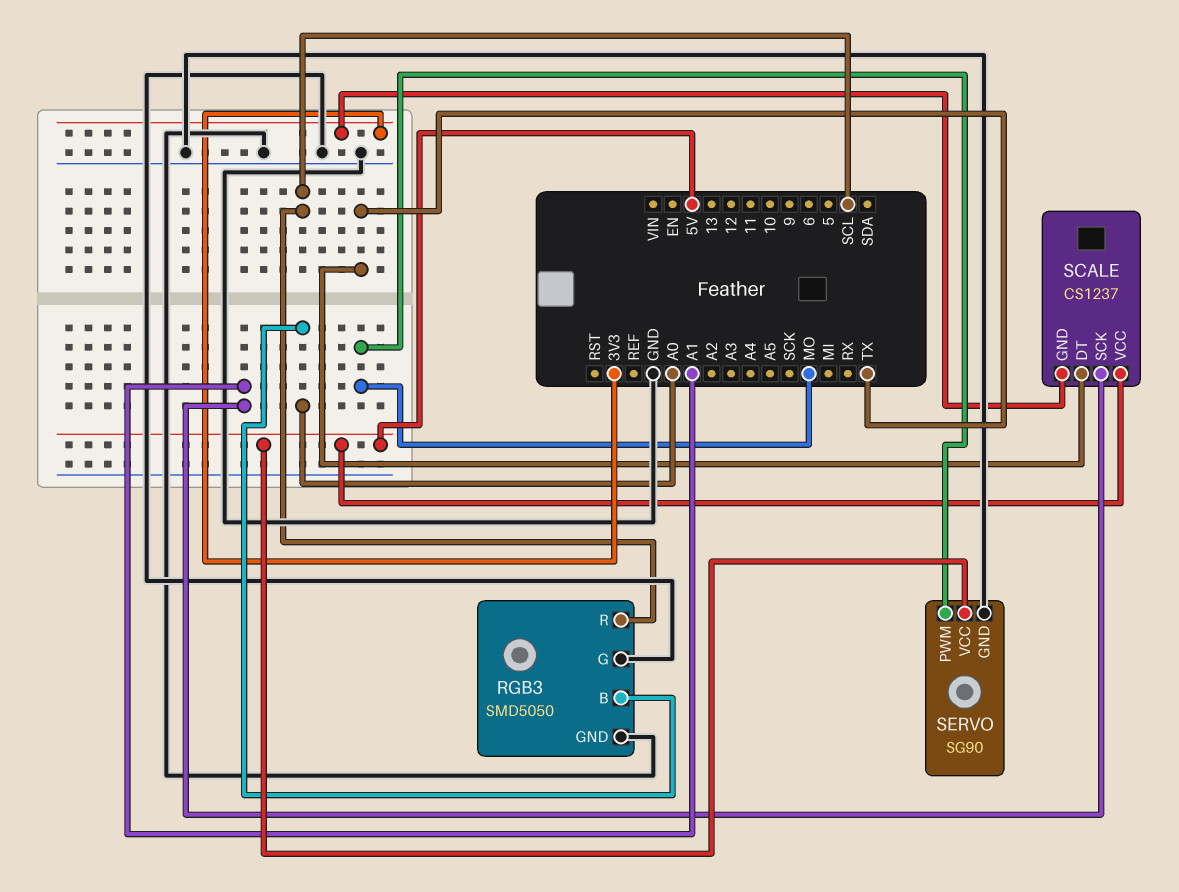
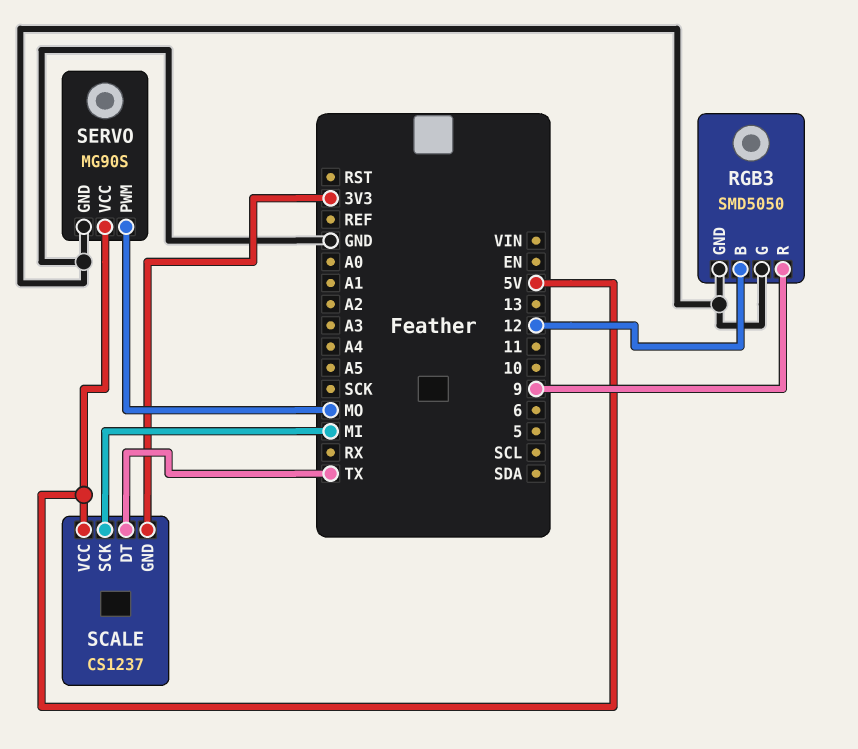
RGB3 pin B: A0 -> 12
RGB3 pin R: SCL -> 9
SCALE pin SCK: A1 -> MI
SERVO: SG90 -> MG90S

